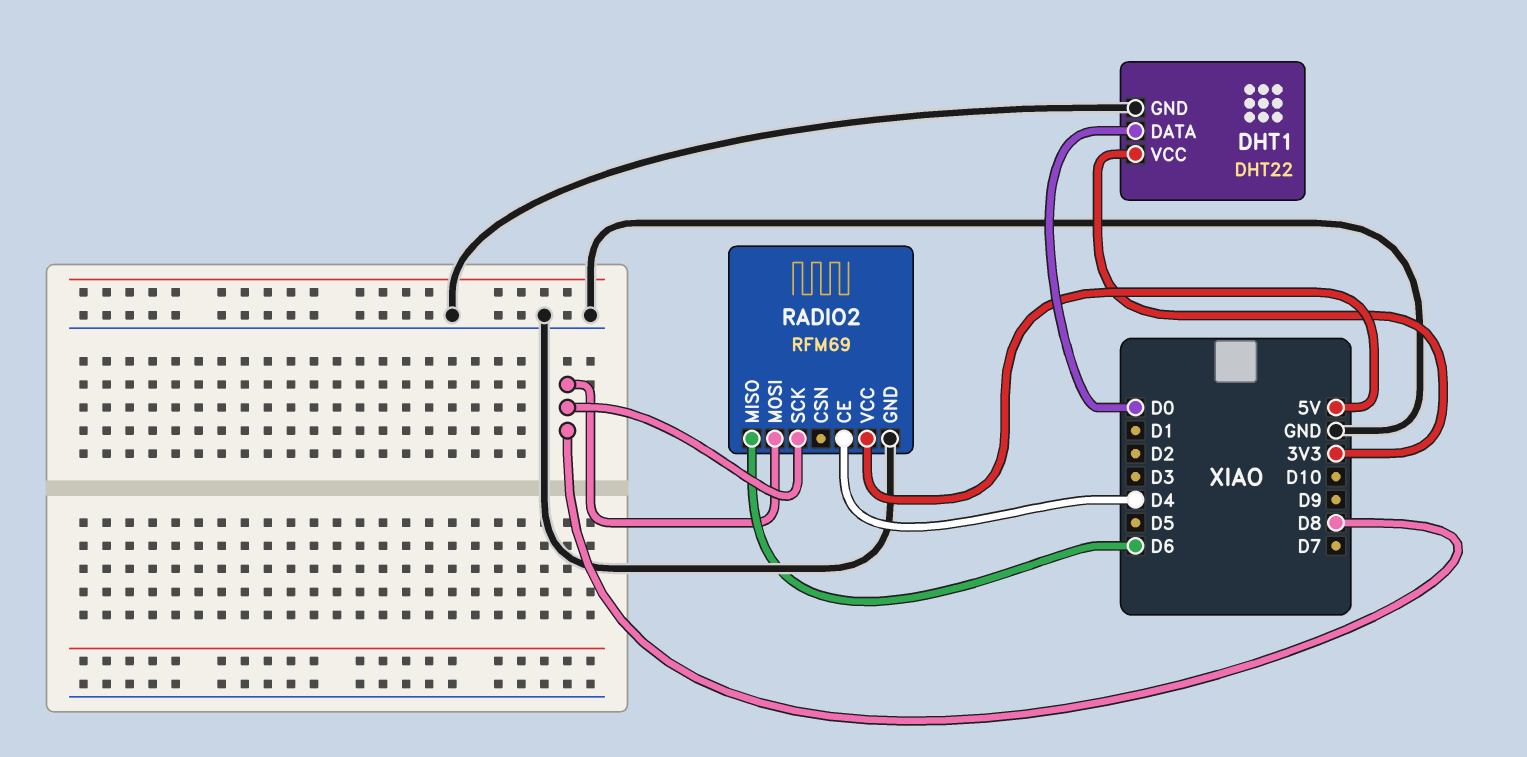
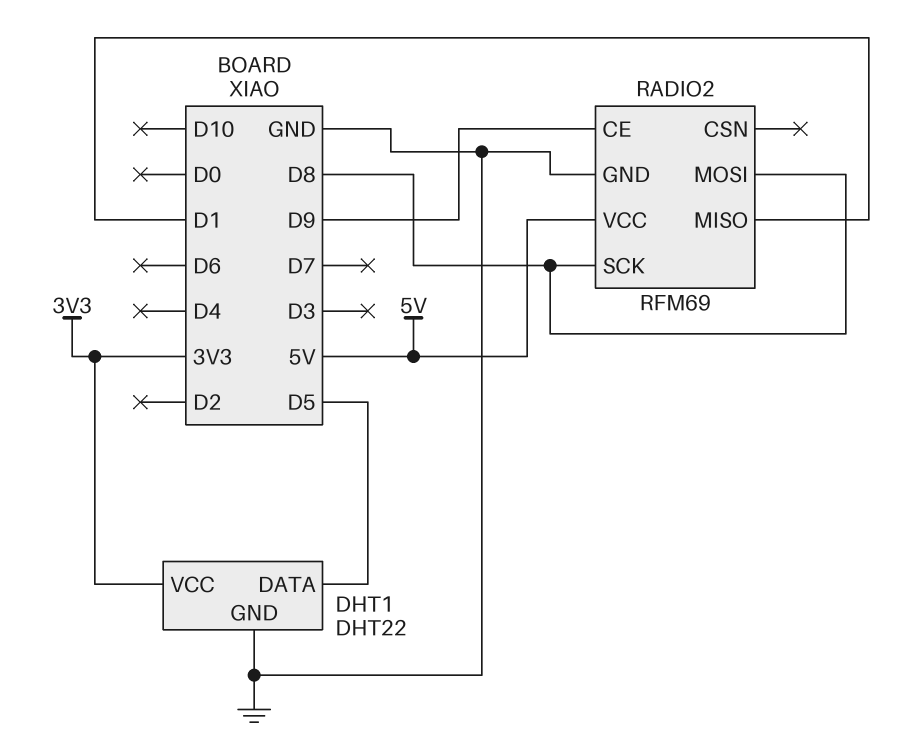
DHT1 pin DATA: D0 -> D5
RADIO2 pin CE: D4 -> D9
RADIO2 pin MISO: D6 -> D1

